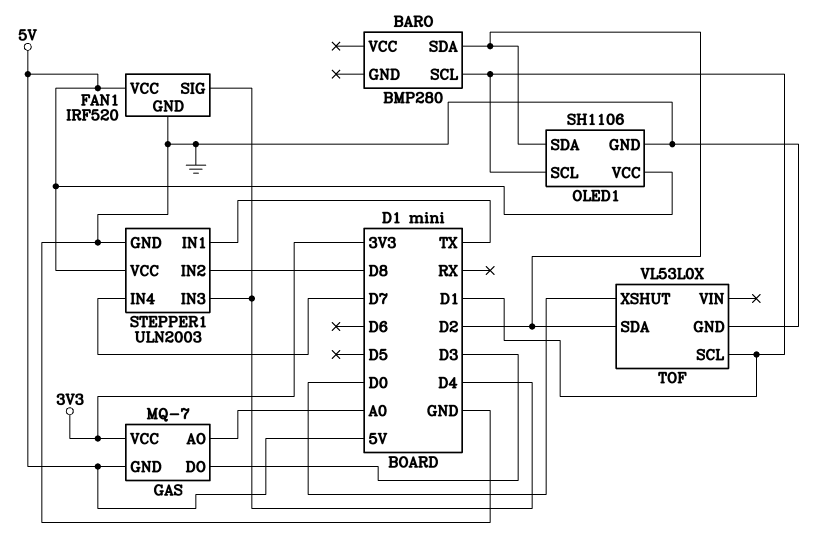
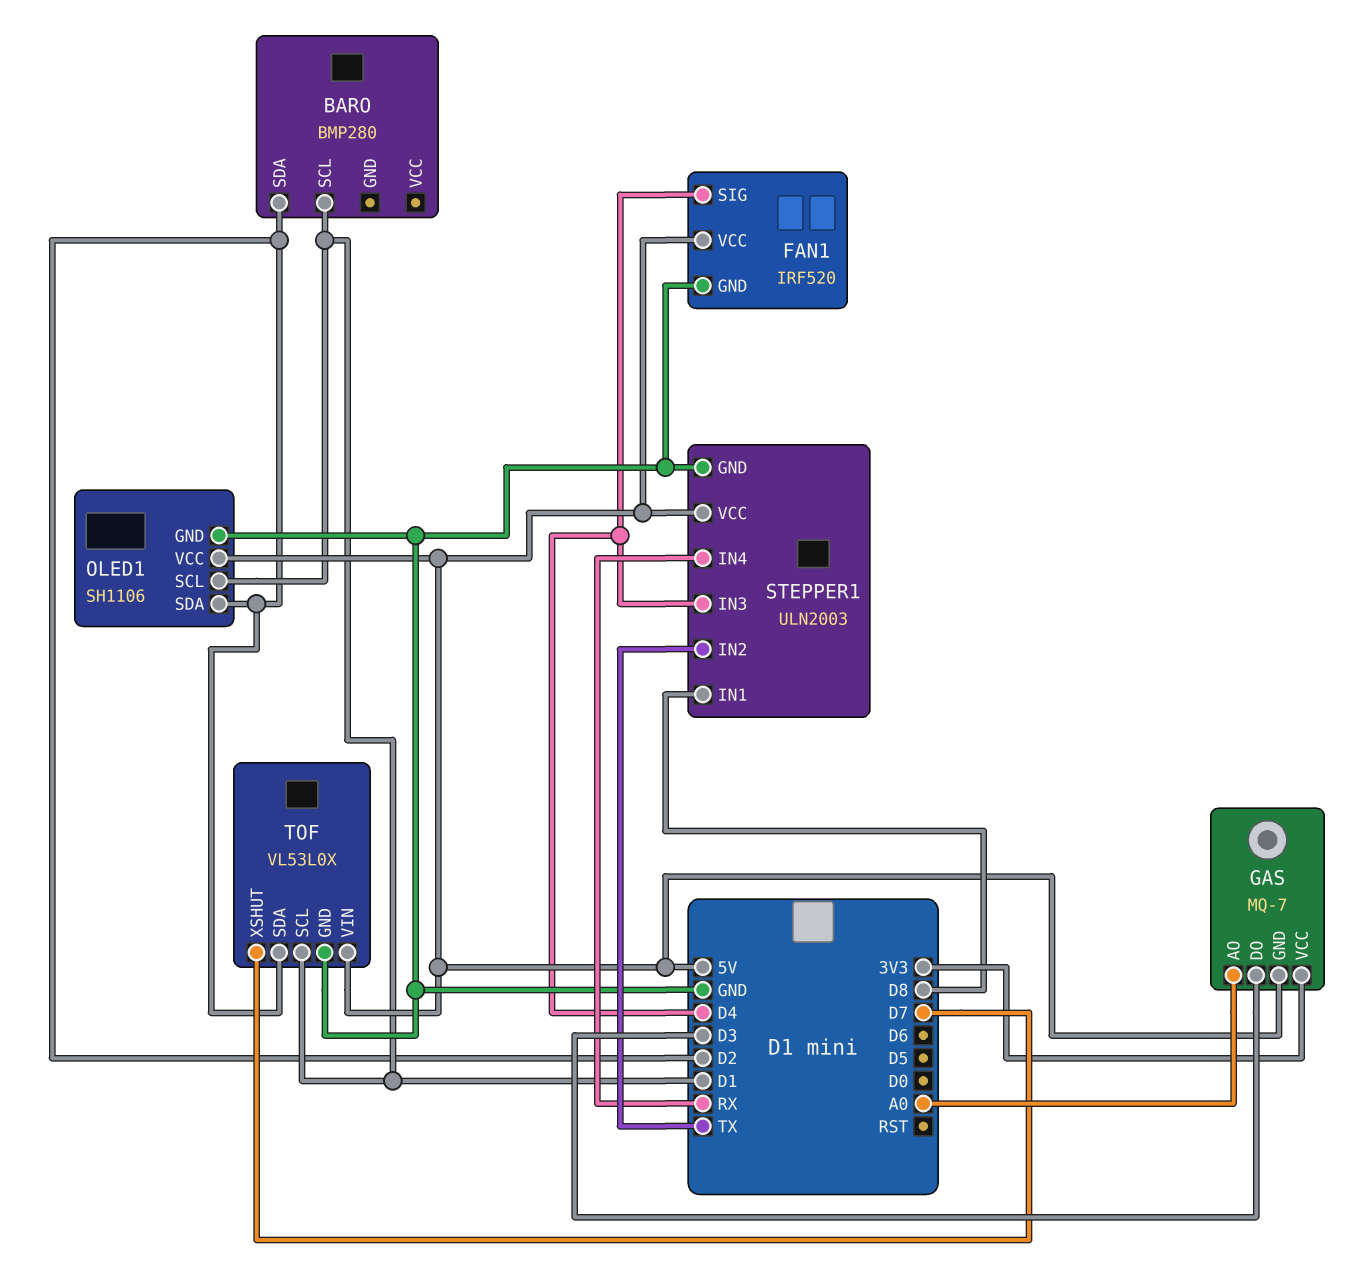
STEPPER1 pin IN1: TX -> D8
STEPPER1 pin IN2: D8 -> TX
STEPPER1 pin IN4: D7 -> RX
TOF pin VIN: none -> 5V
TOF pin XSHUT: D0 -> D7

